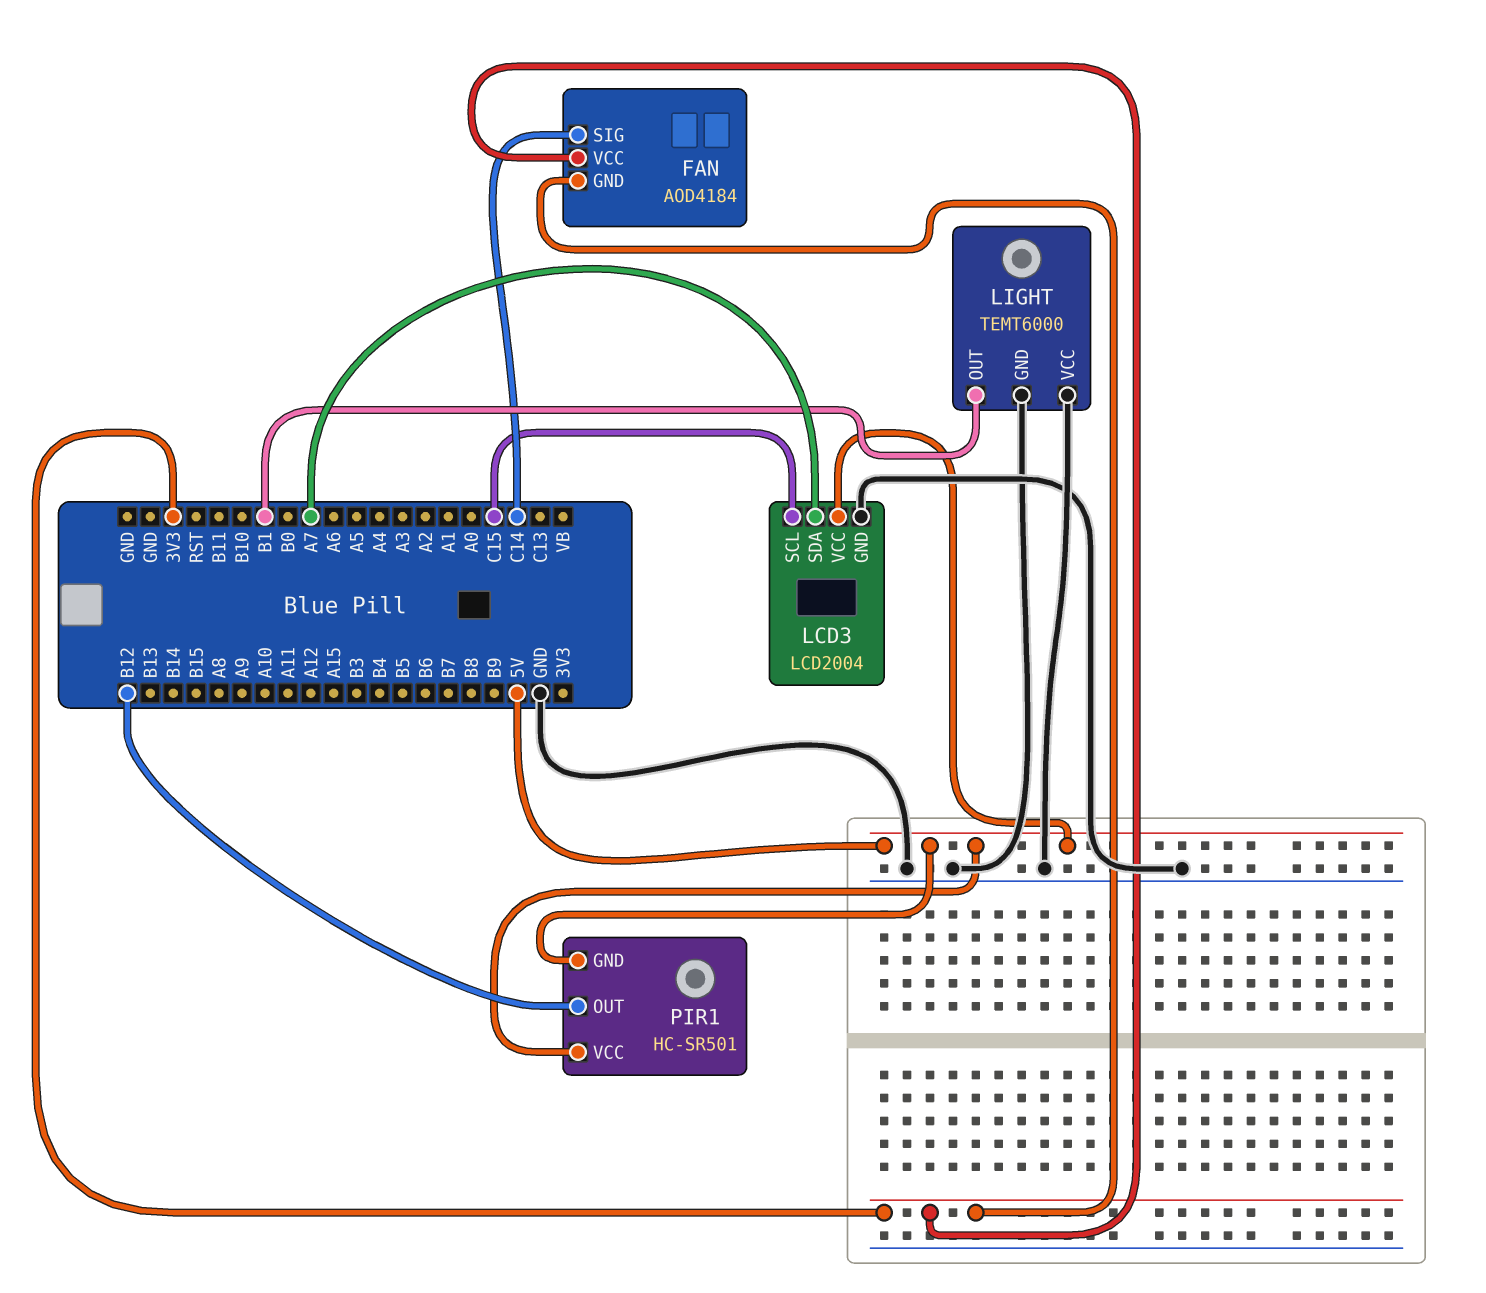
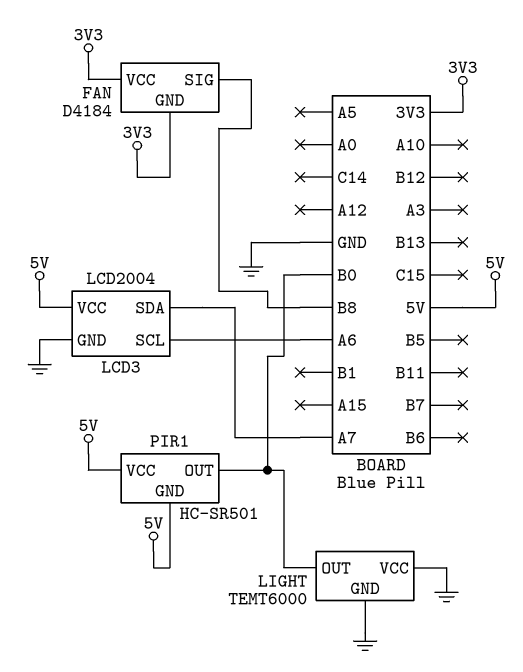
FAN: AOD4184 -> D4184
FAN pin SIG: C14 -> B8
LCD3 pin SCL: C15 -> A6
LIGHT pin OUT: B1 -> B0
PIR1 pin OUT: B12 -> B0

